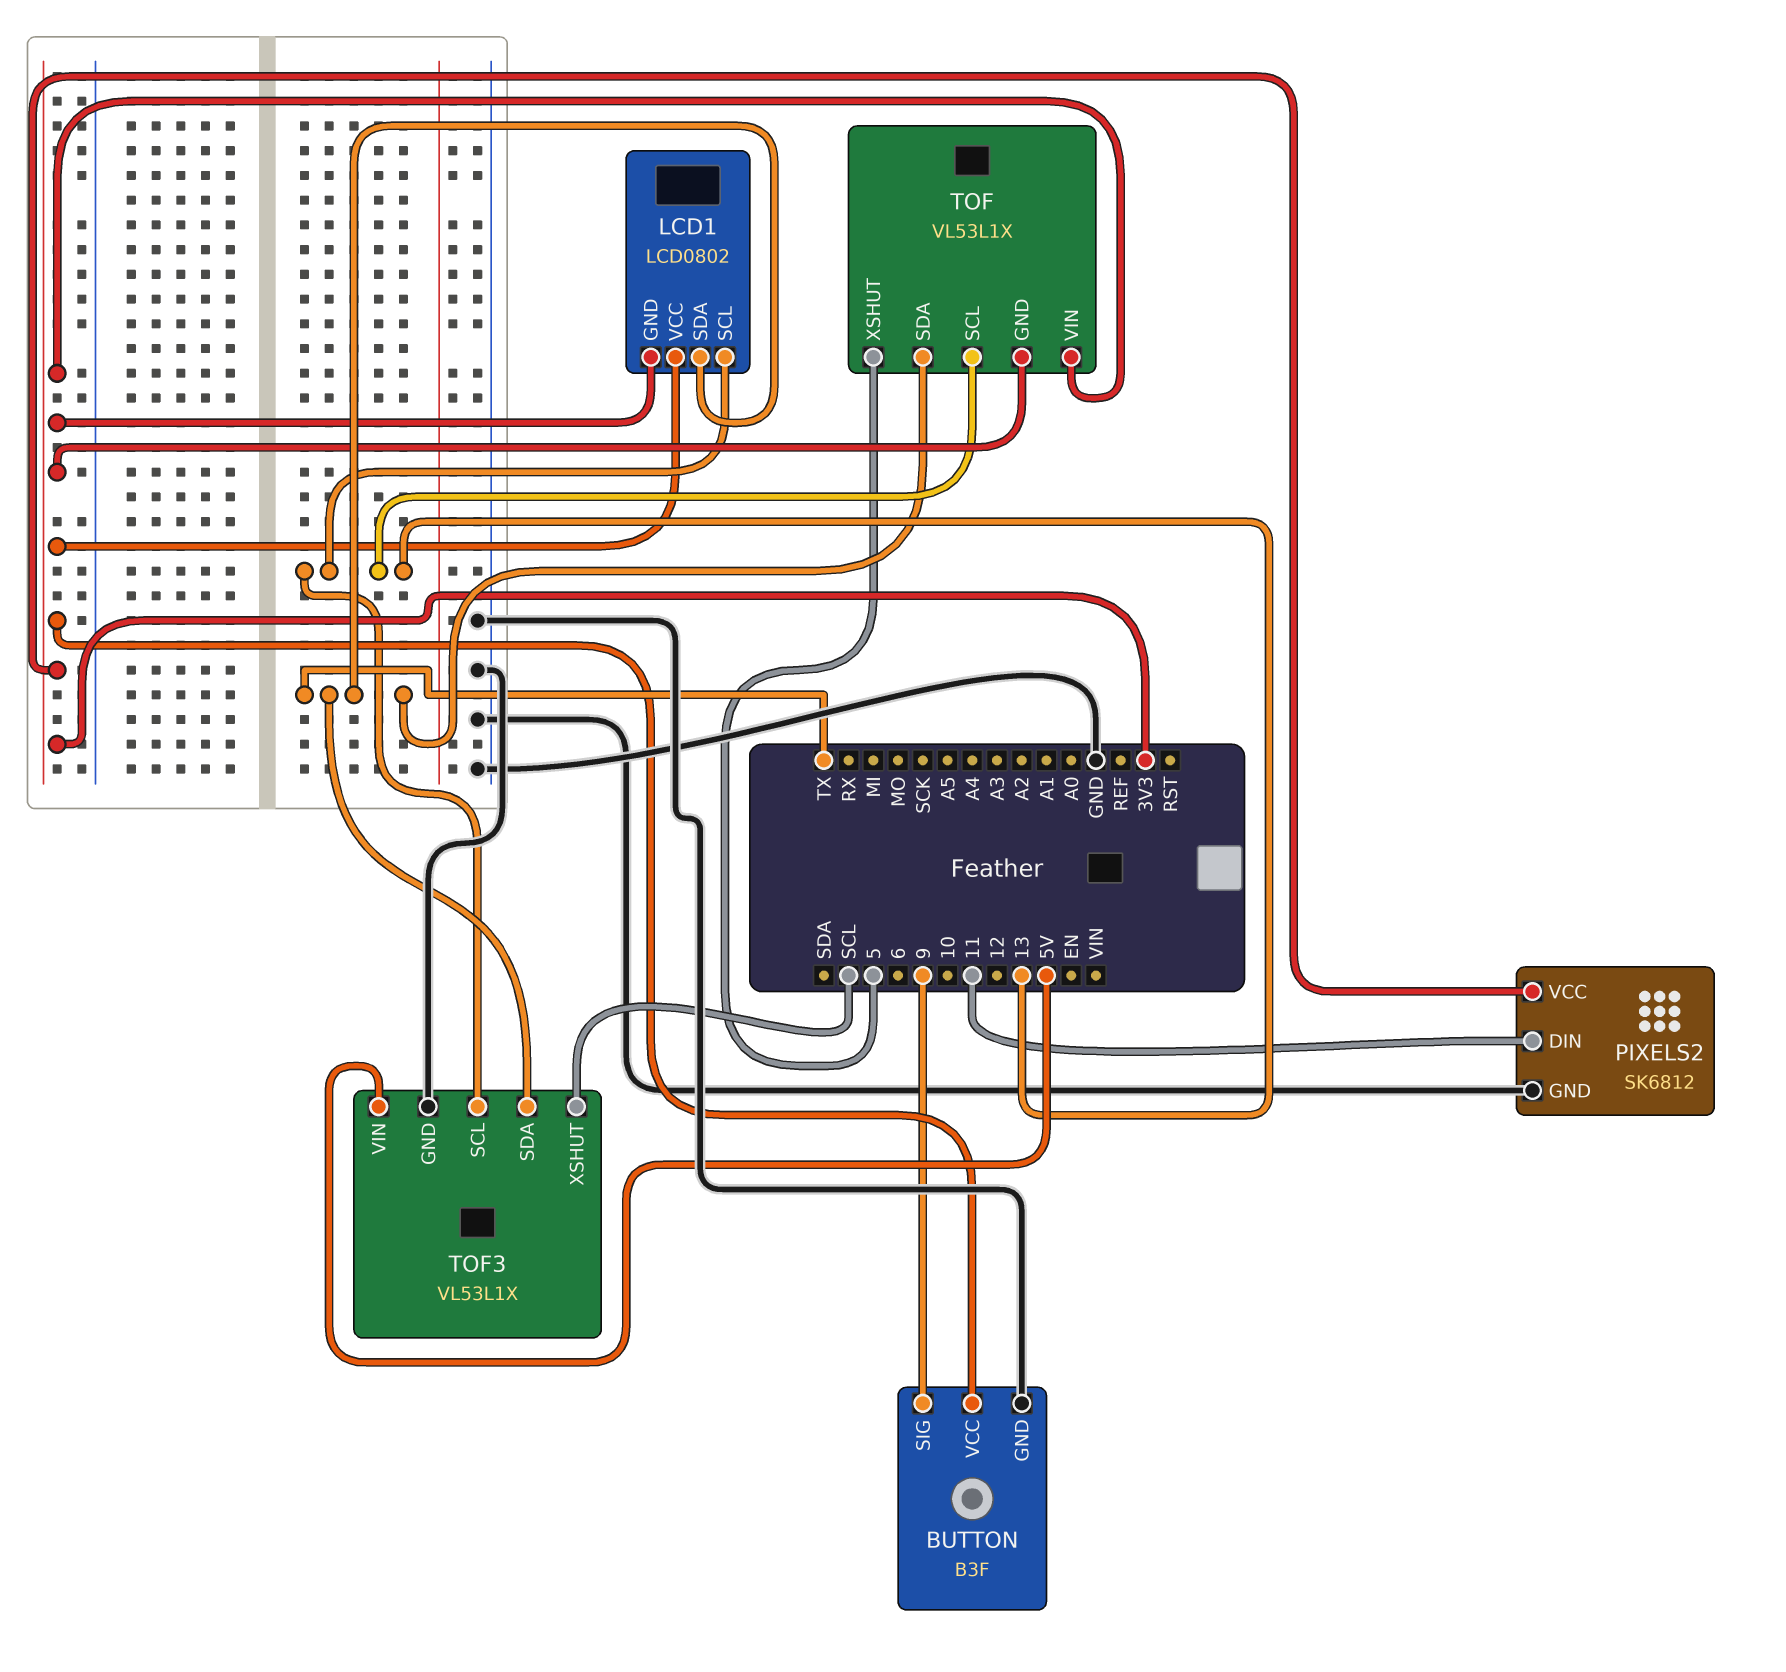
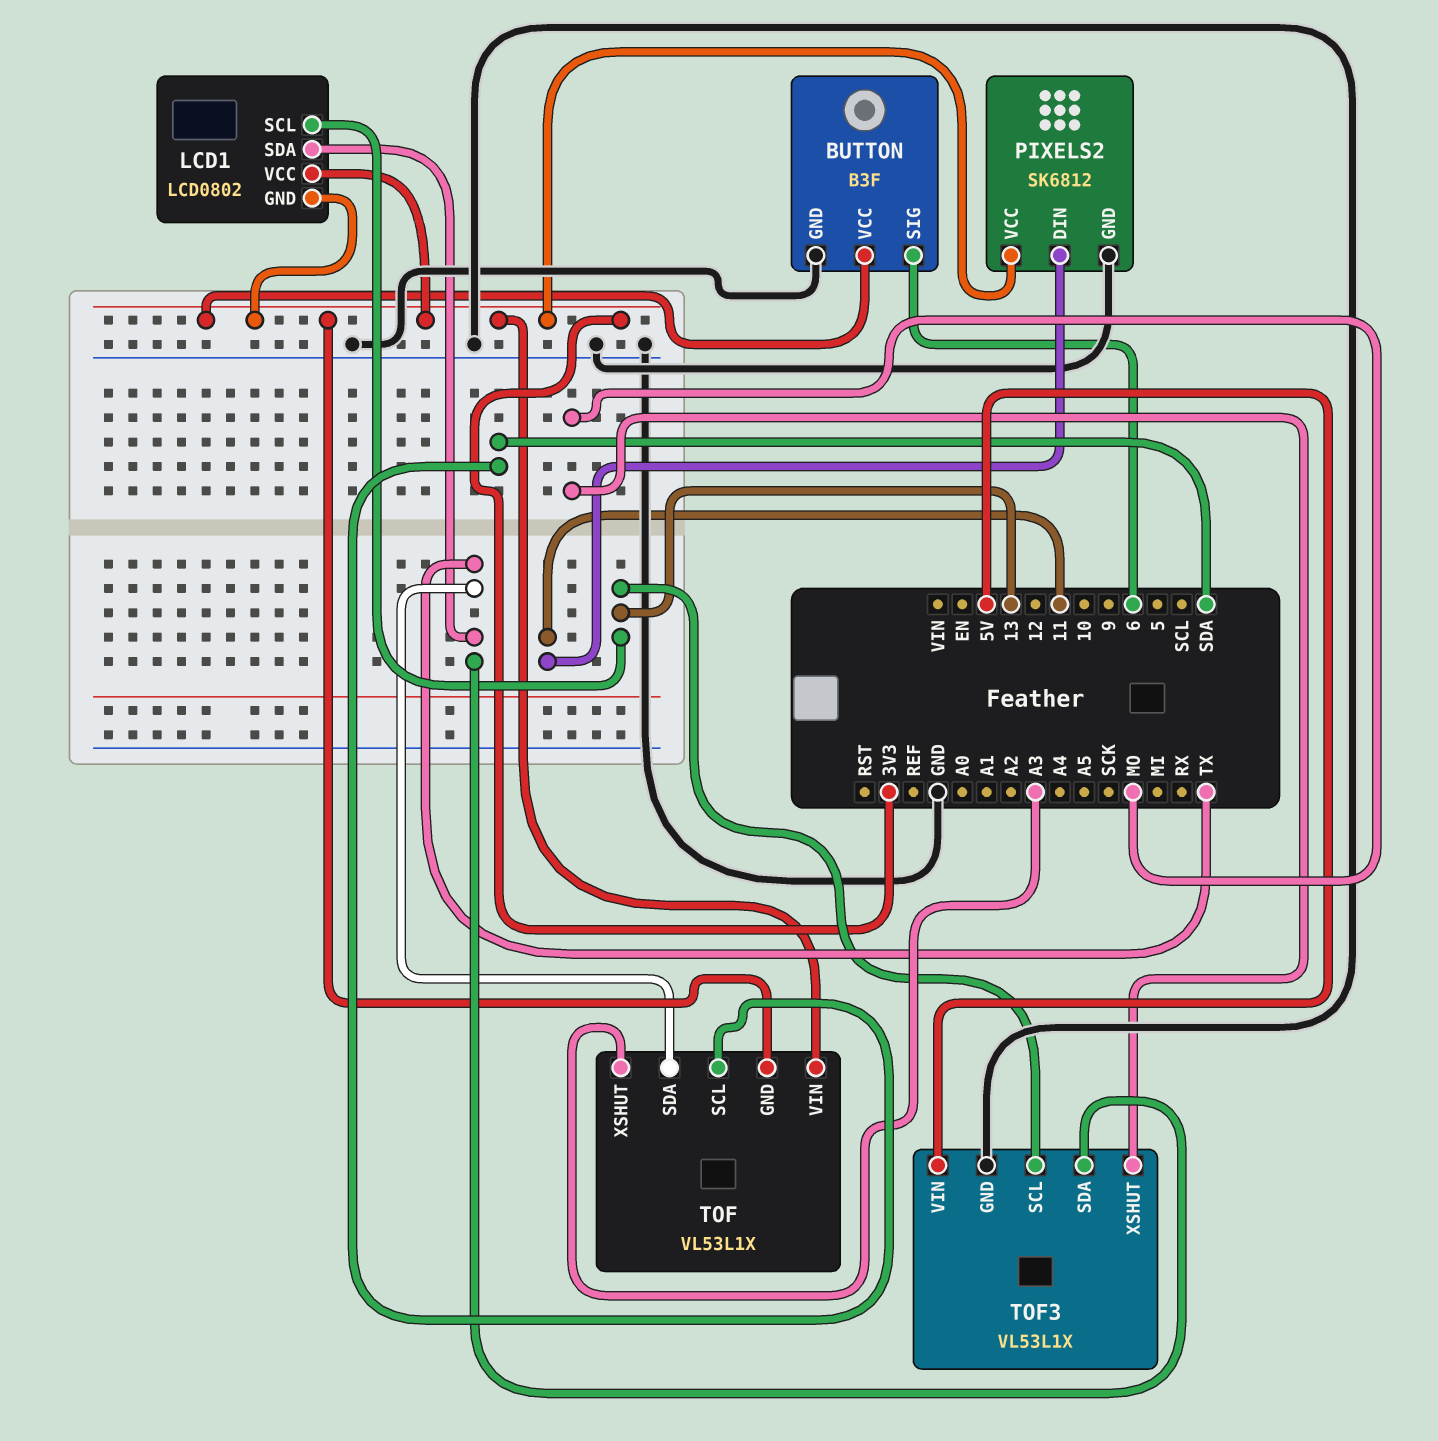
BUTTON pin SIG: 9 -> 6
TOF pin SCL: 13 -> SDA
TOF pin XSHUT: 5 -> A3
TOF3 pin XSHUT: SCL -> MO

